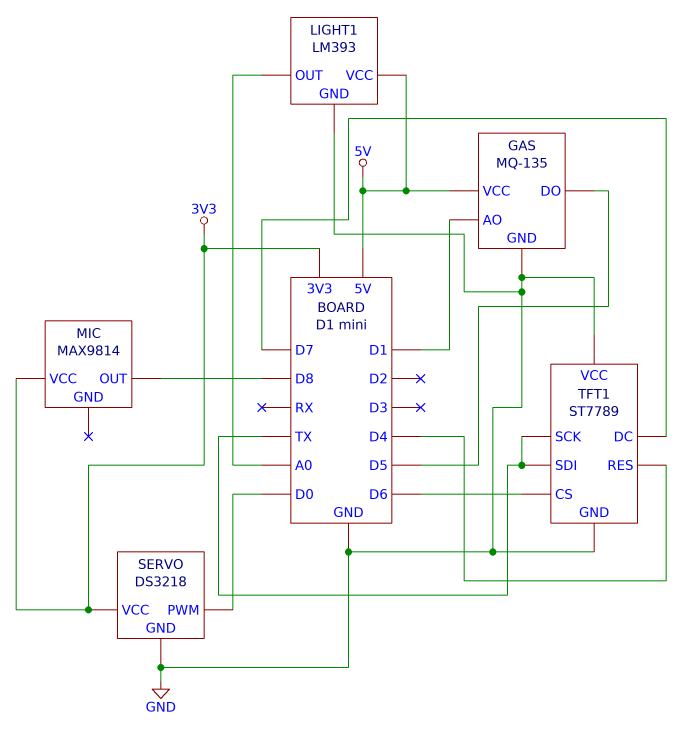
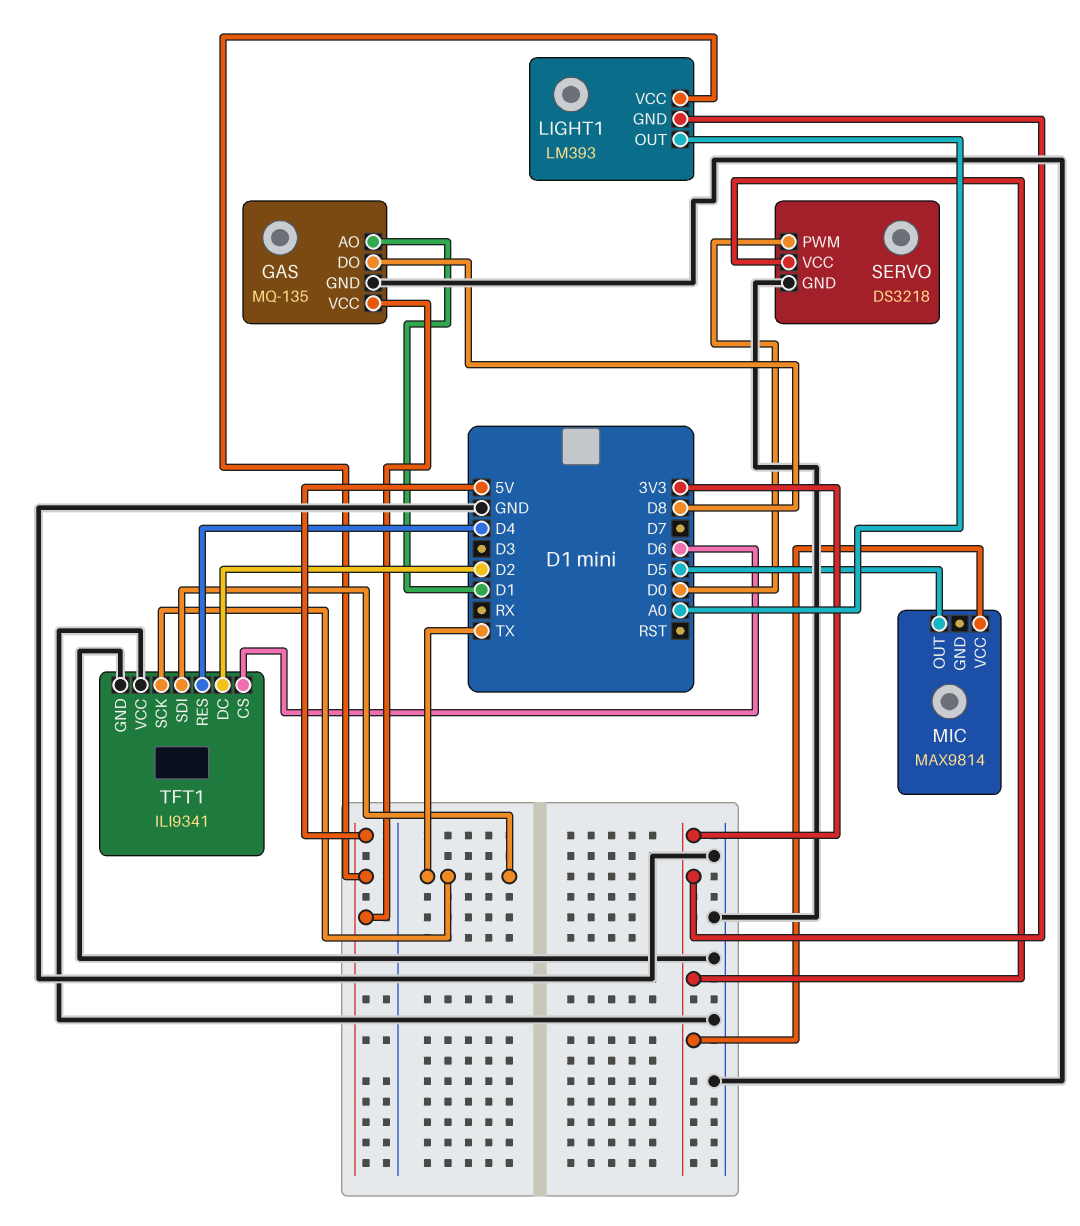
GAS pin DO: D5 -> D8
LIGHT1 pin GND: GND -> 3V3
MIC pin OUT: D8 -> D5
TFT1: ST7789 -> ILI9341
TFT1 pin DC: D7 -> D2

